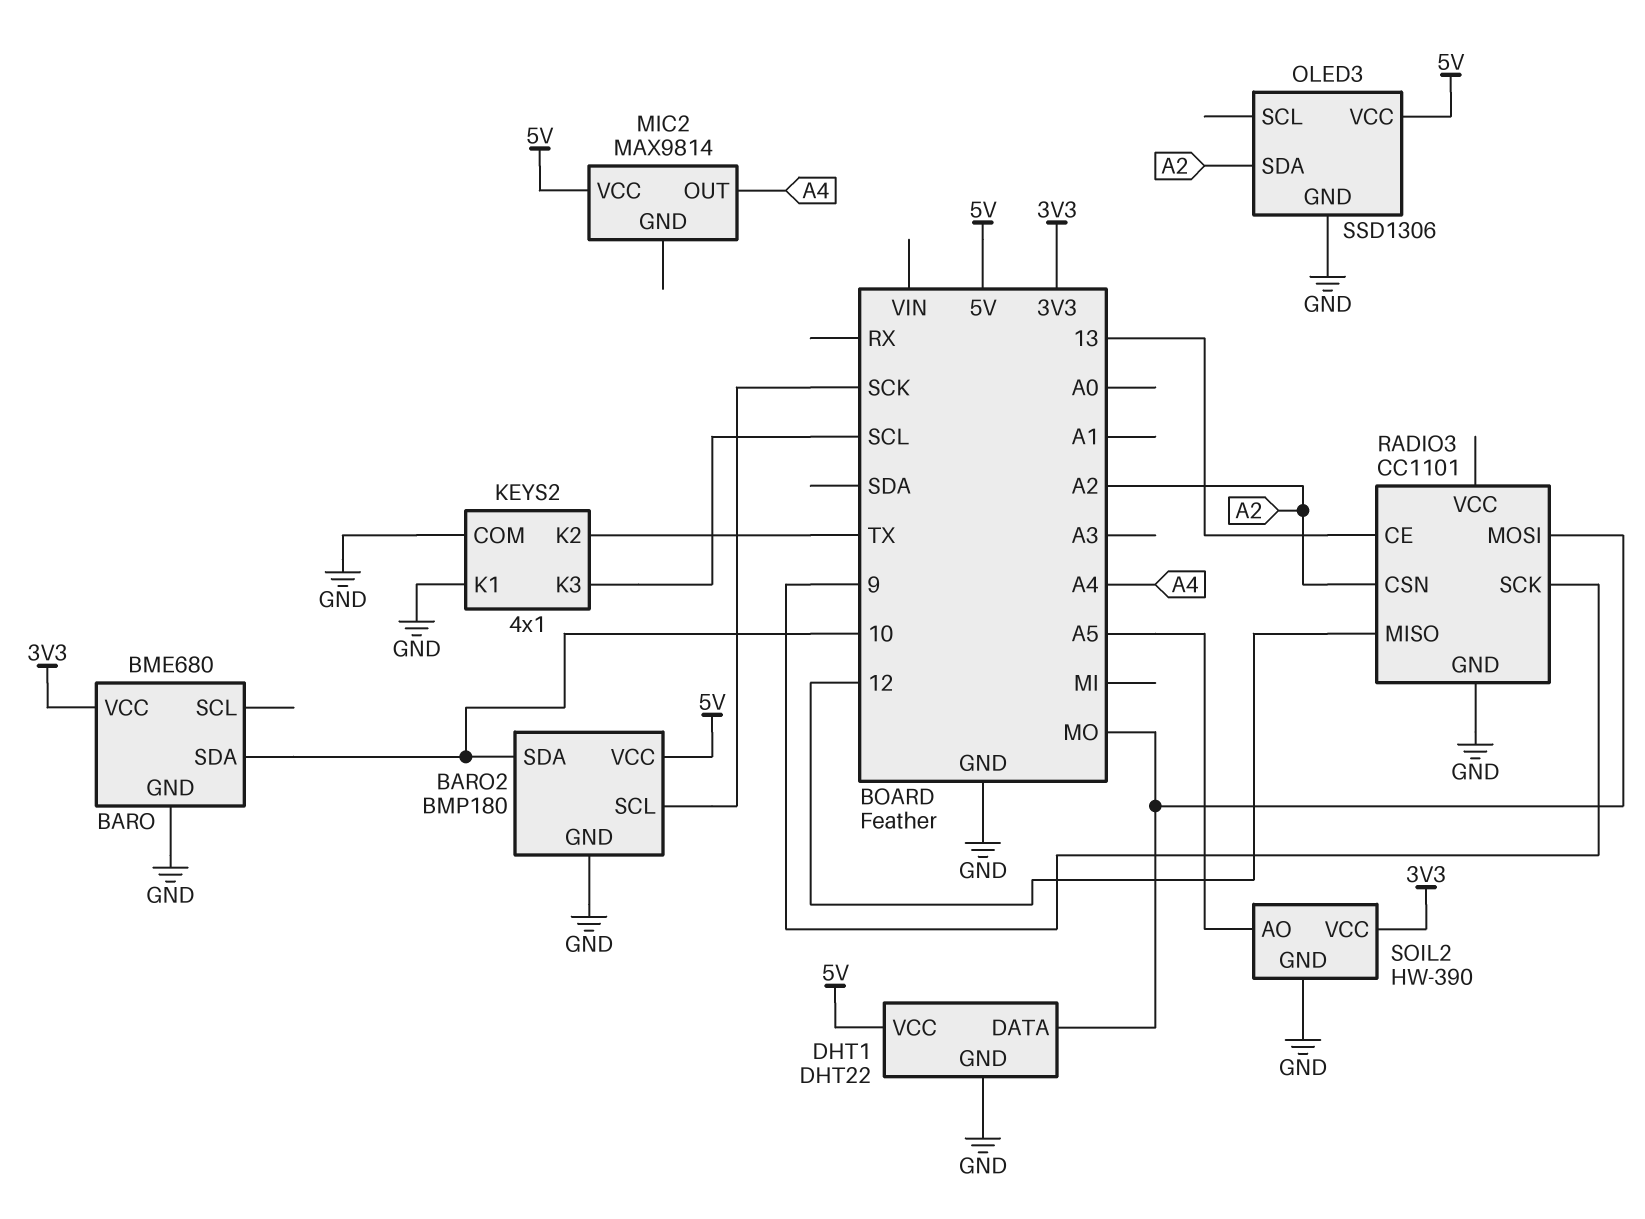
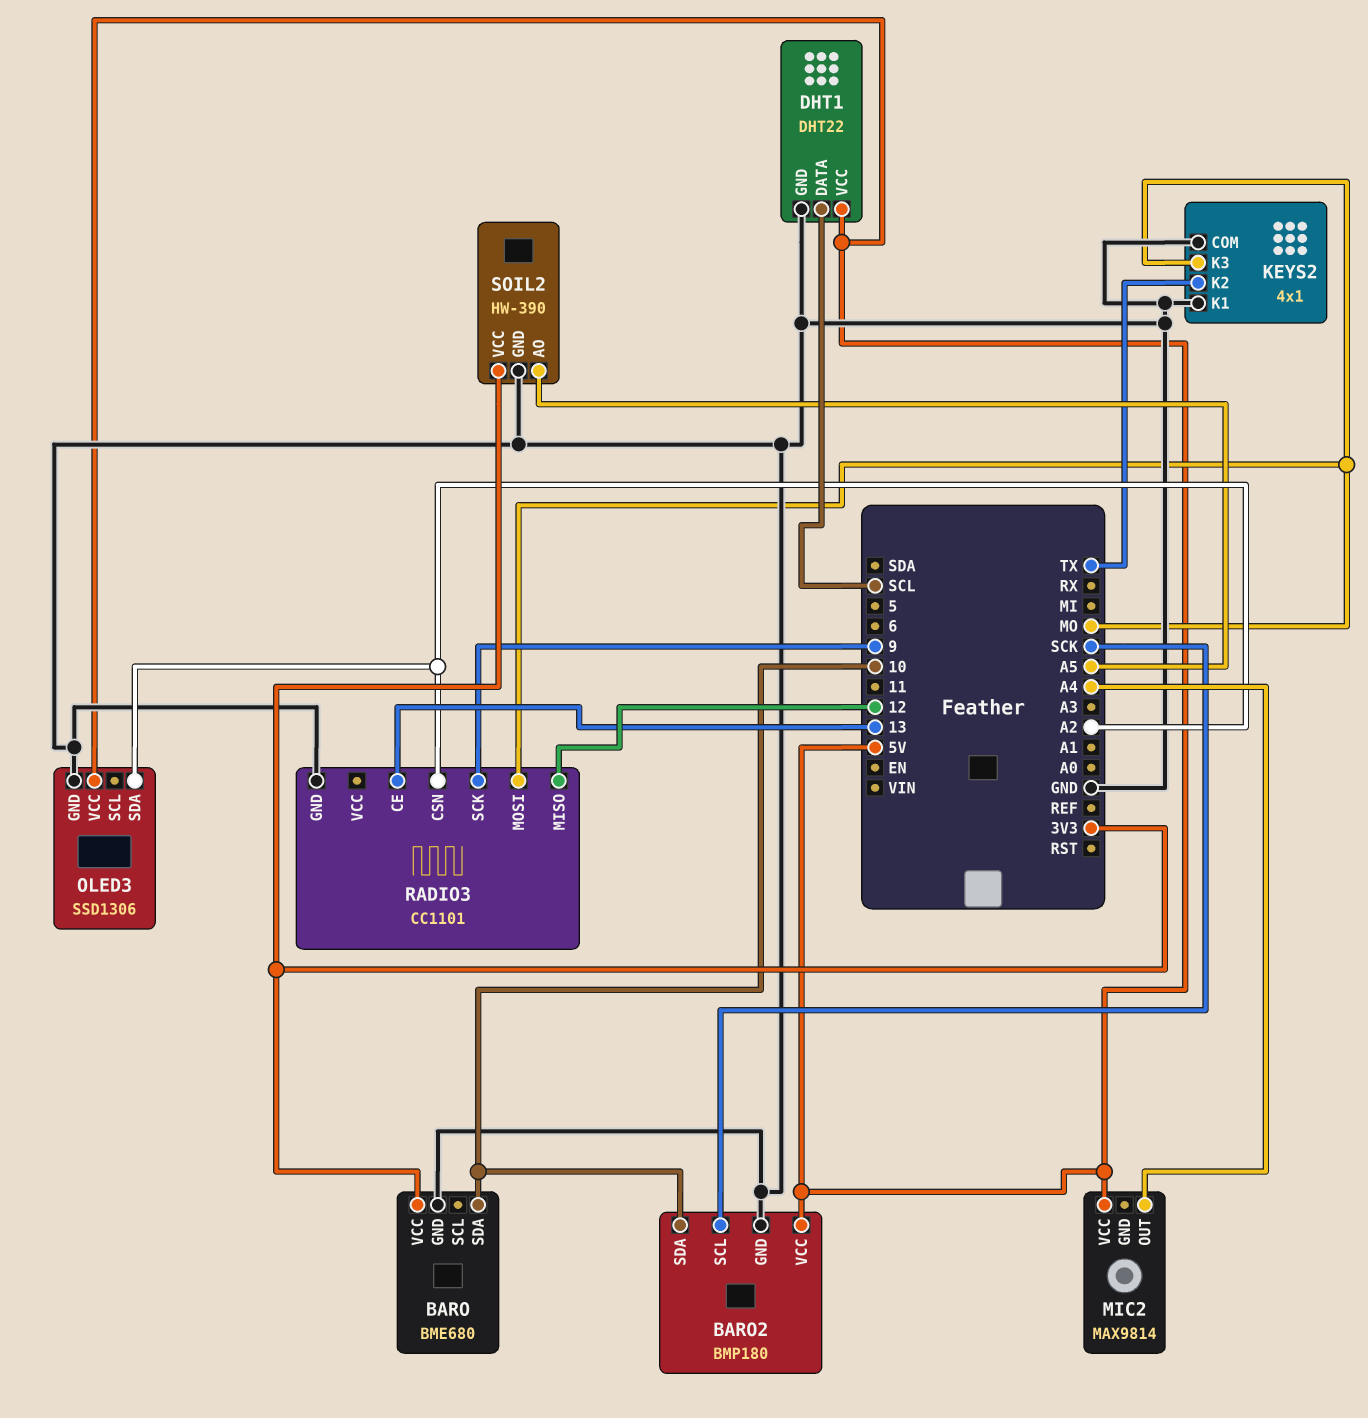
DHT1 pin DATA: MO -> SCL
KEYS2 pin K3: SCL -> MO

